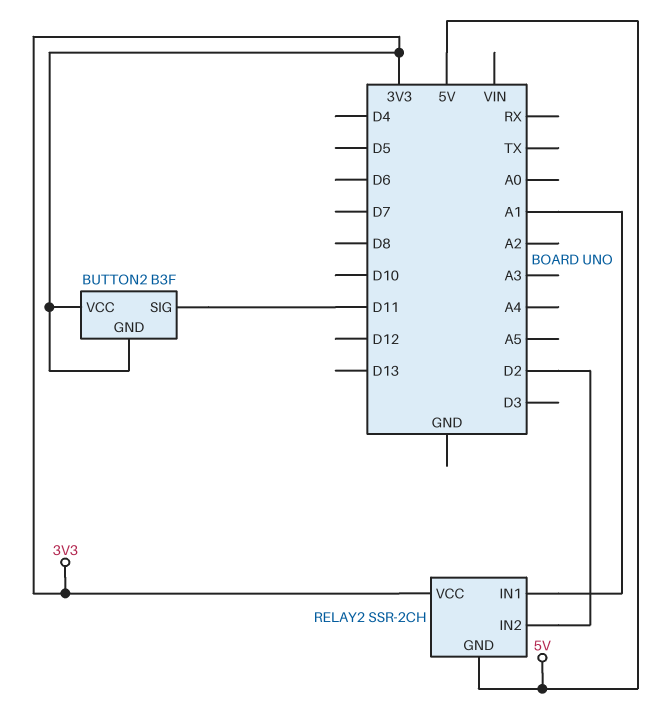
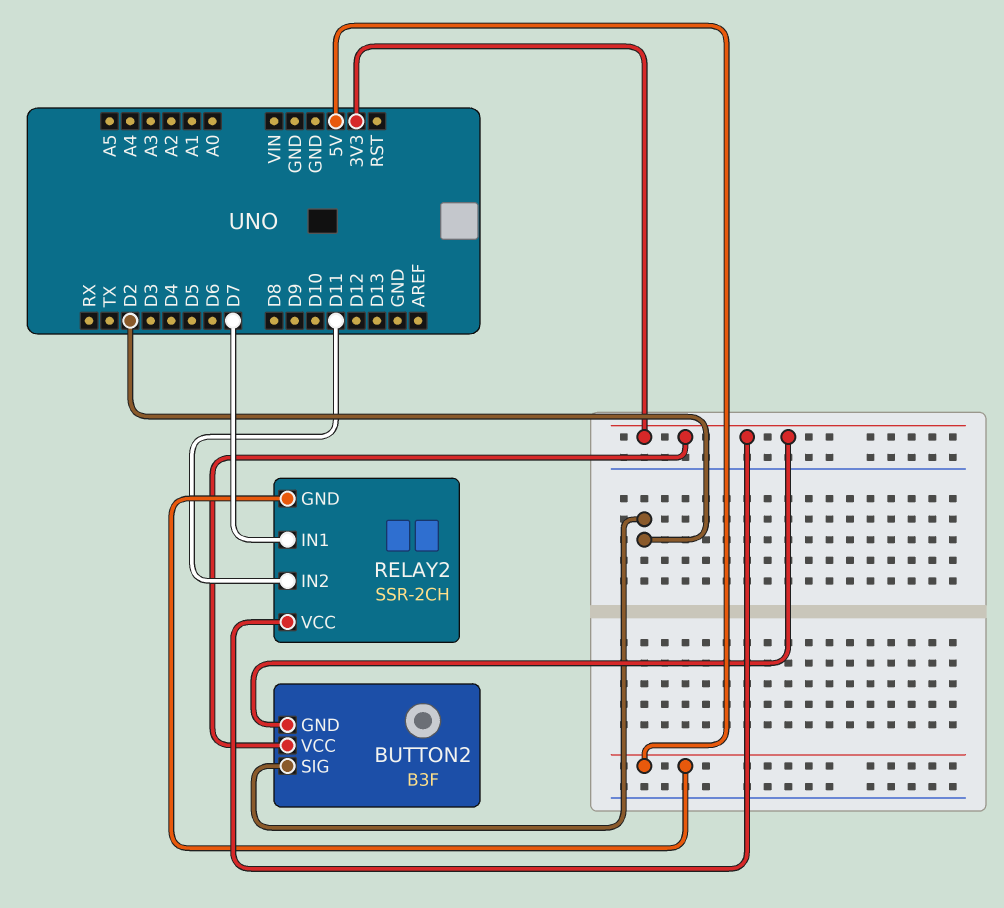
BUTTON2 pin SIG: D11 -> D2
RELAY2 pin IN1: A1 -> D7
RELAY2 pin IN2: D2 -> D11

